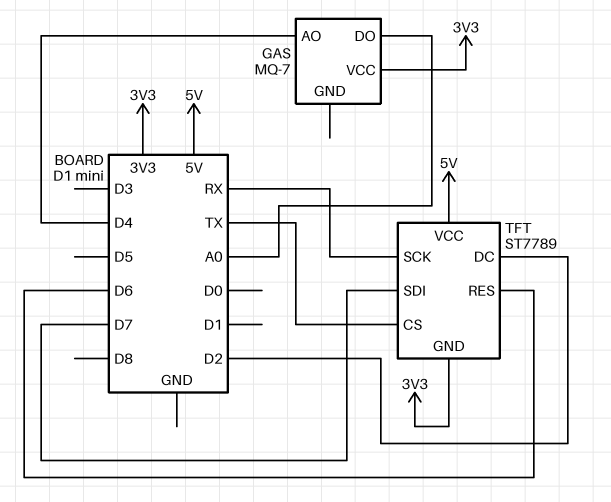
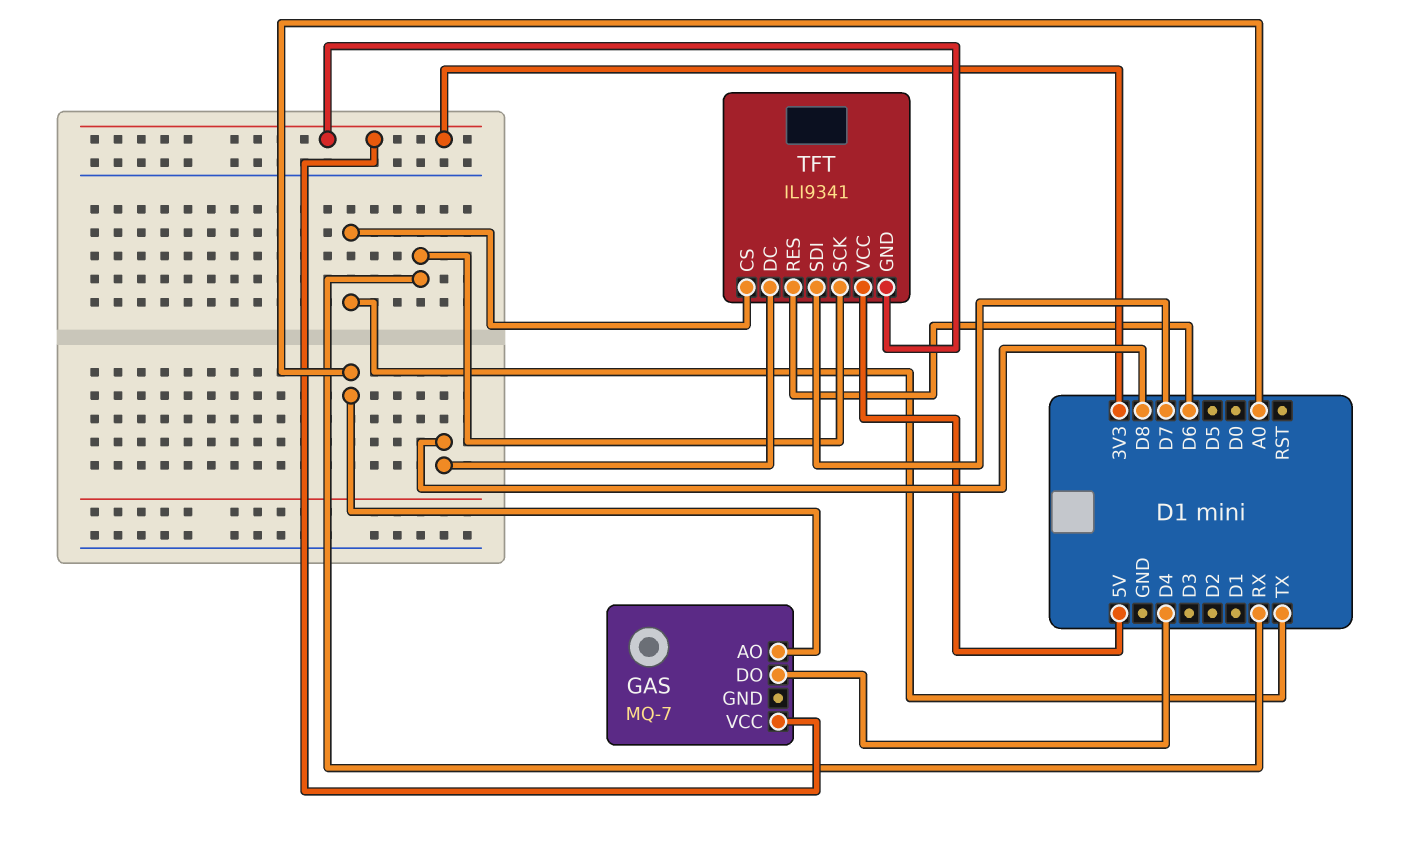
GAS pin AO: D4 -> A0
GAS pin DO: A0 -> D4
TFT: ST7789 -> ILI9341
TFT pin DC: D2 -> D8

